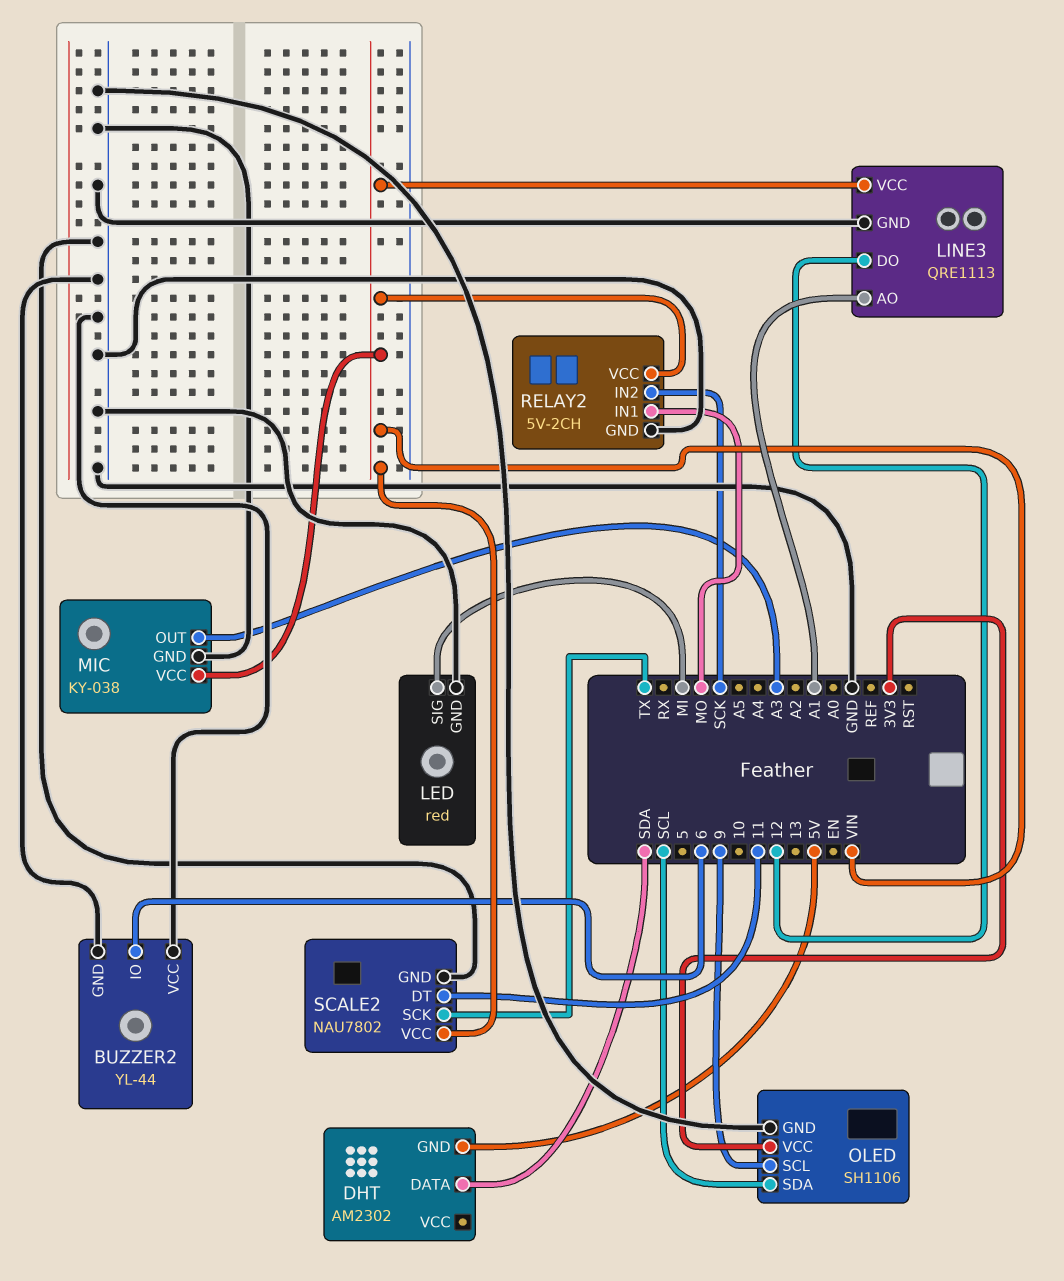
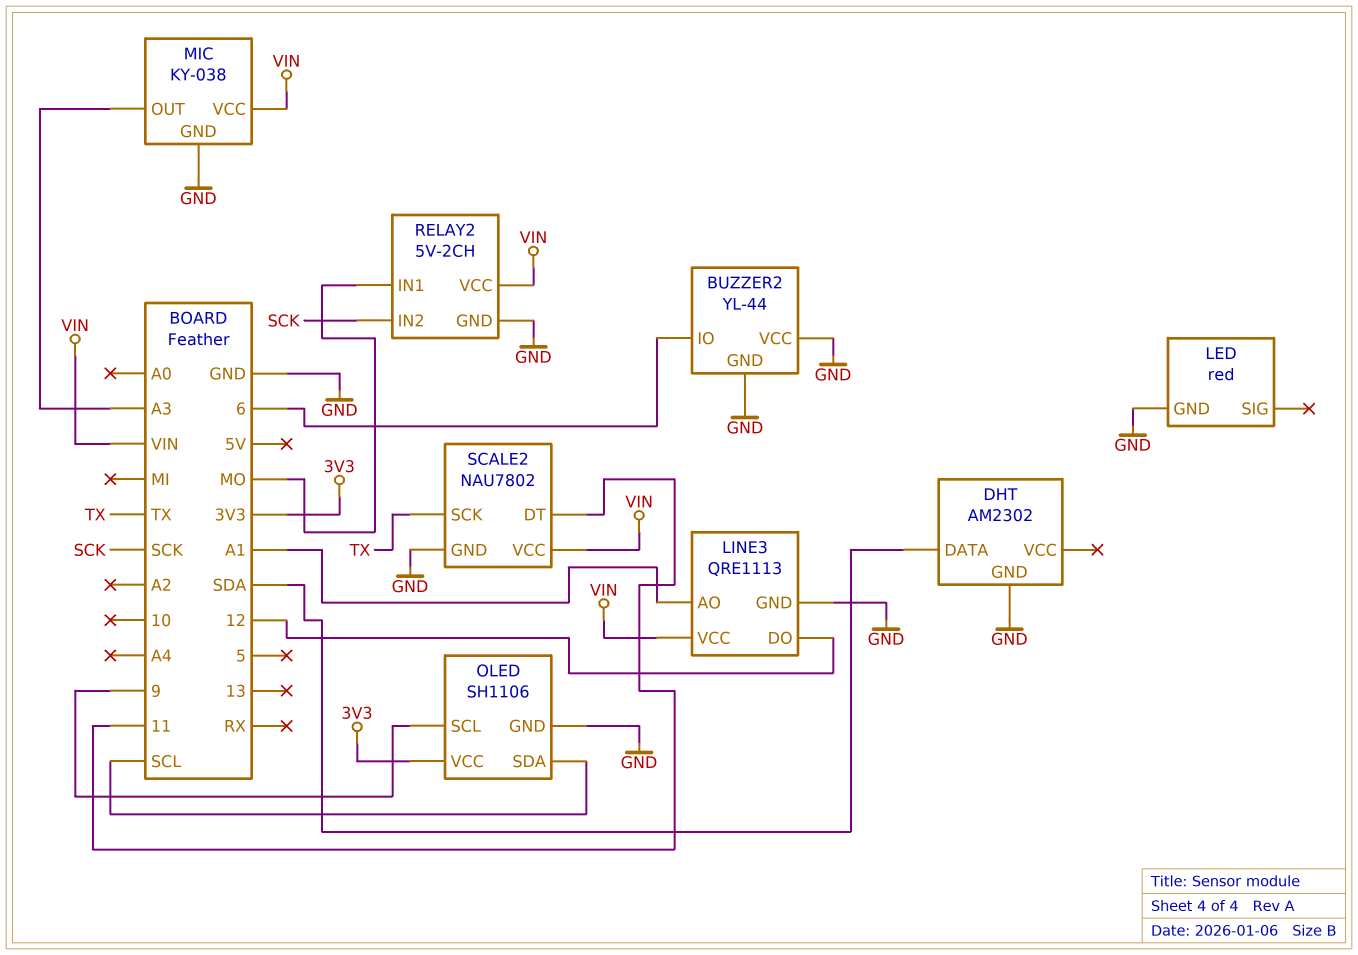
DHT pin GND: 5V -> GND
LED pin SIG: MI -> none

